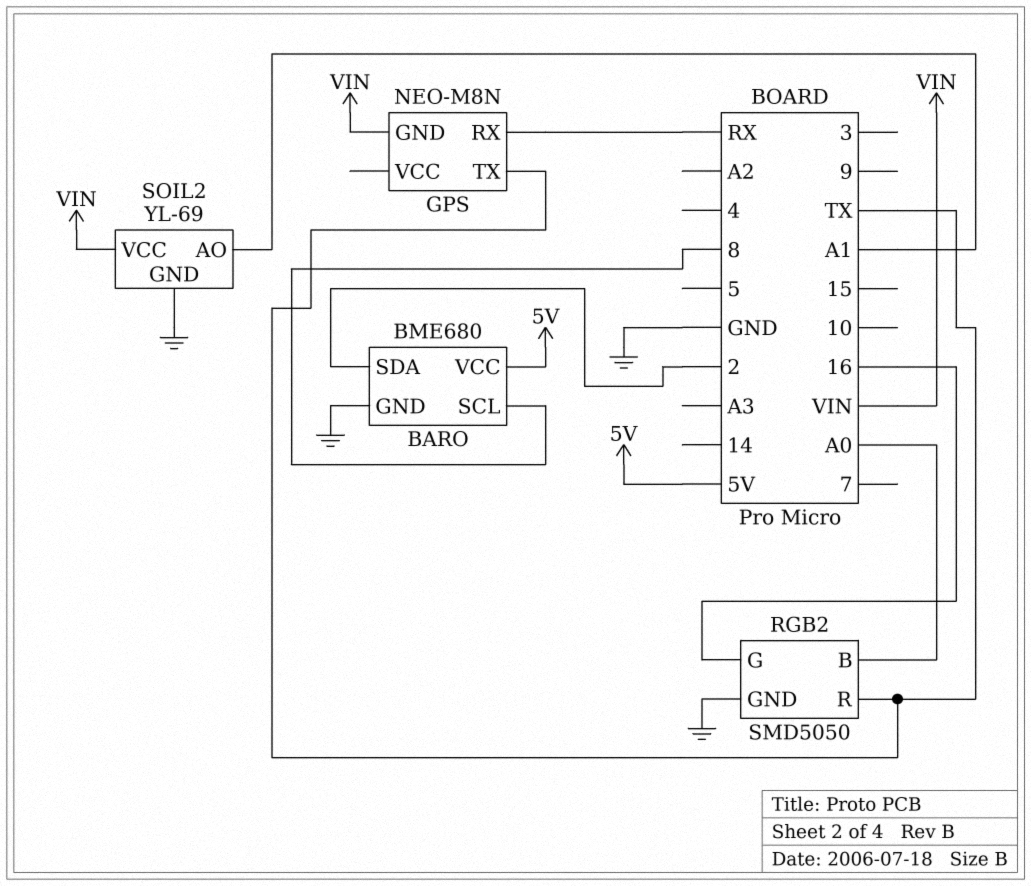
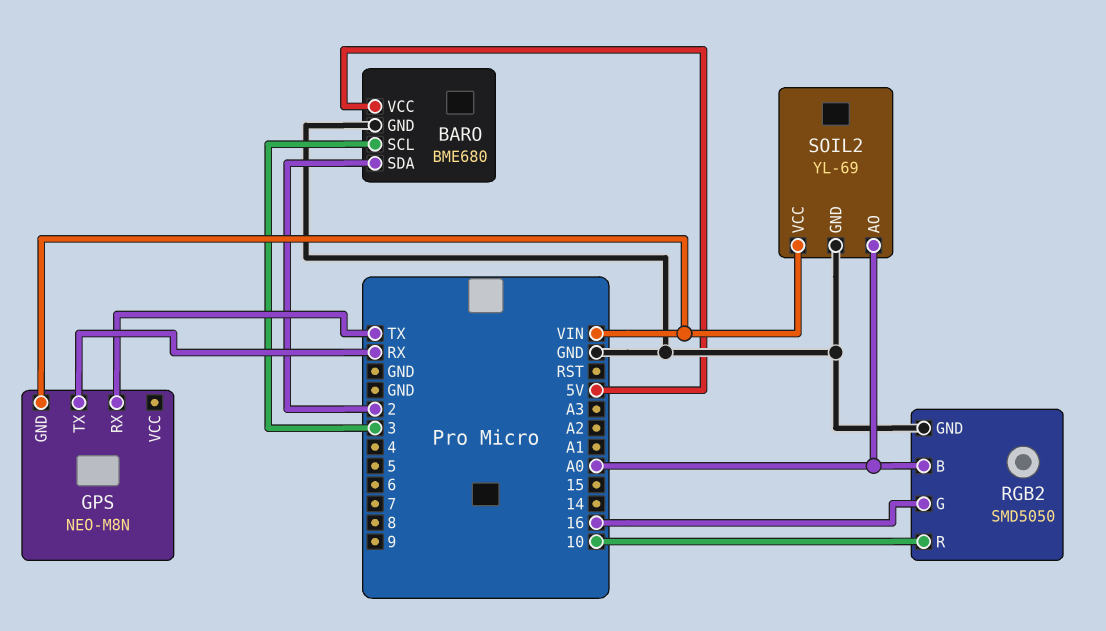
BARO pin SCL: 8 -> 3
GPS pin RX: RX -> TX
GPS pin TX: TX -> RX
RGB2 pin R: TX -> 10
SOIL2 pin AO: A1 -> A0

